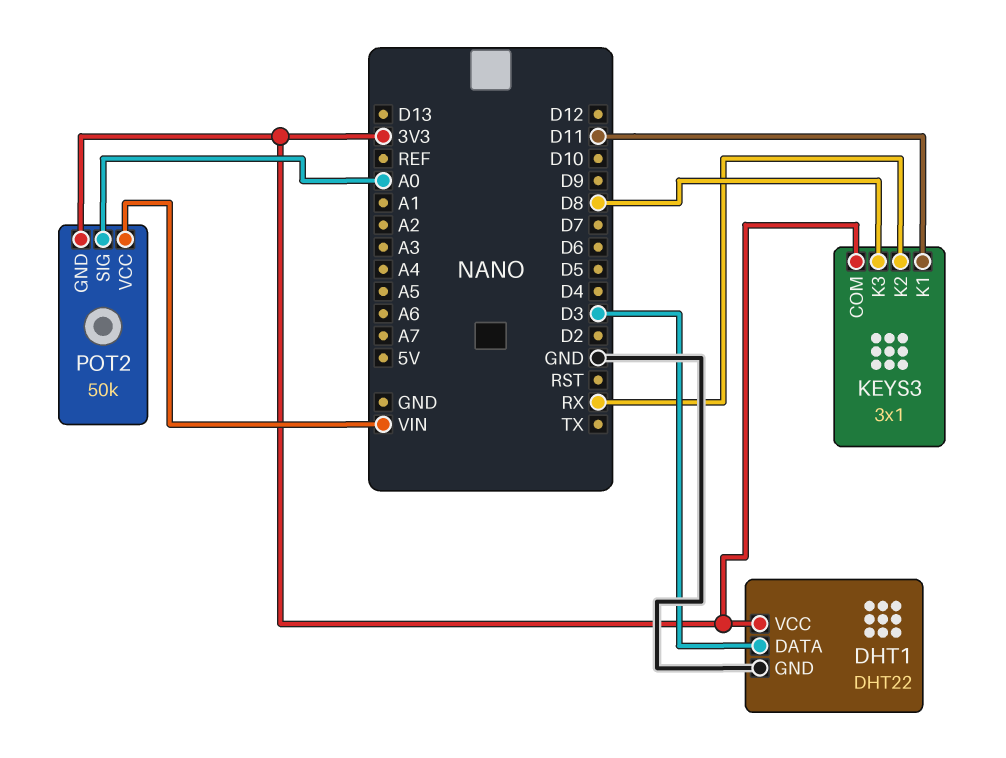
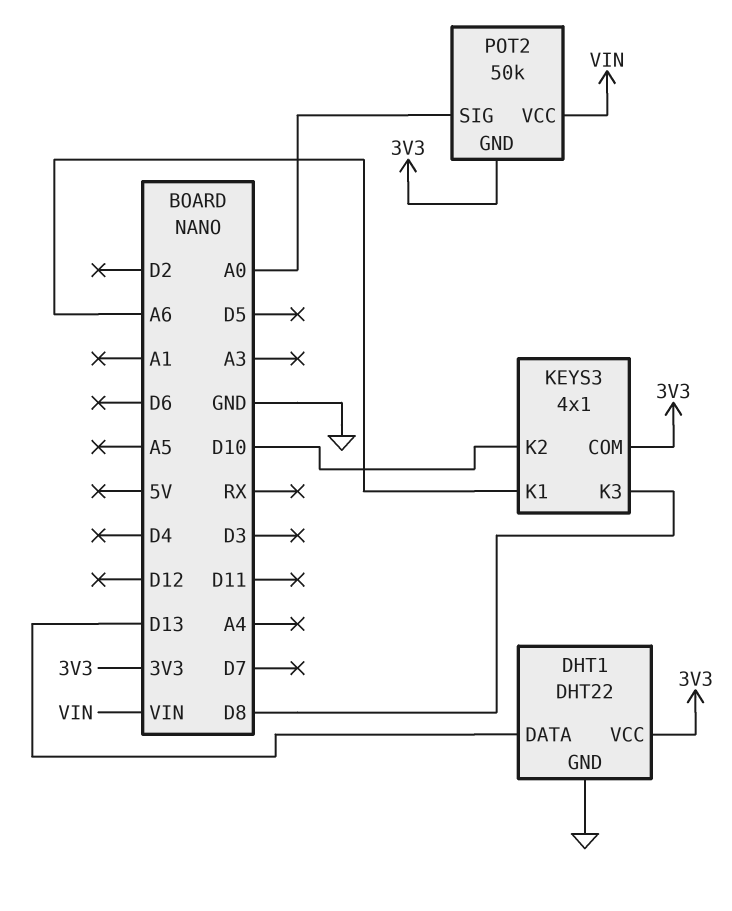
DHT1 pin DATA: D3 -> D13
KEYS3: 3x1 -> 4x1
KEYS3 pin K1: D11 -> A6
KEYS3 pin K2: RX -> D10

